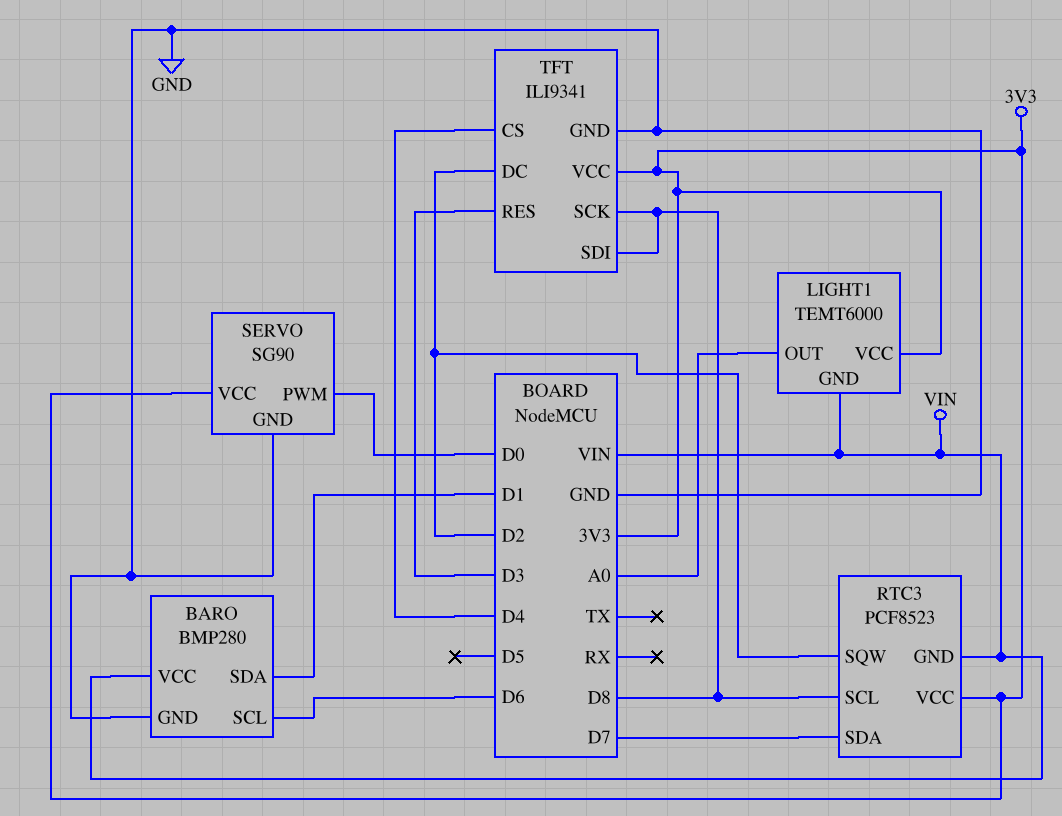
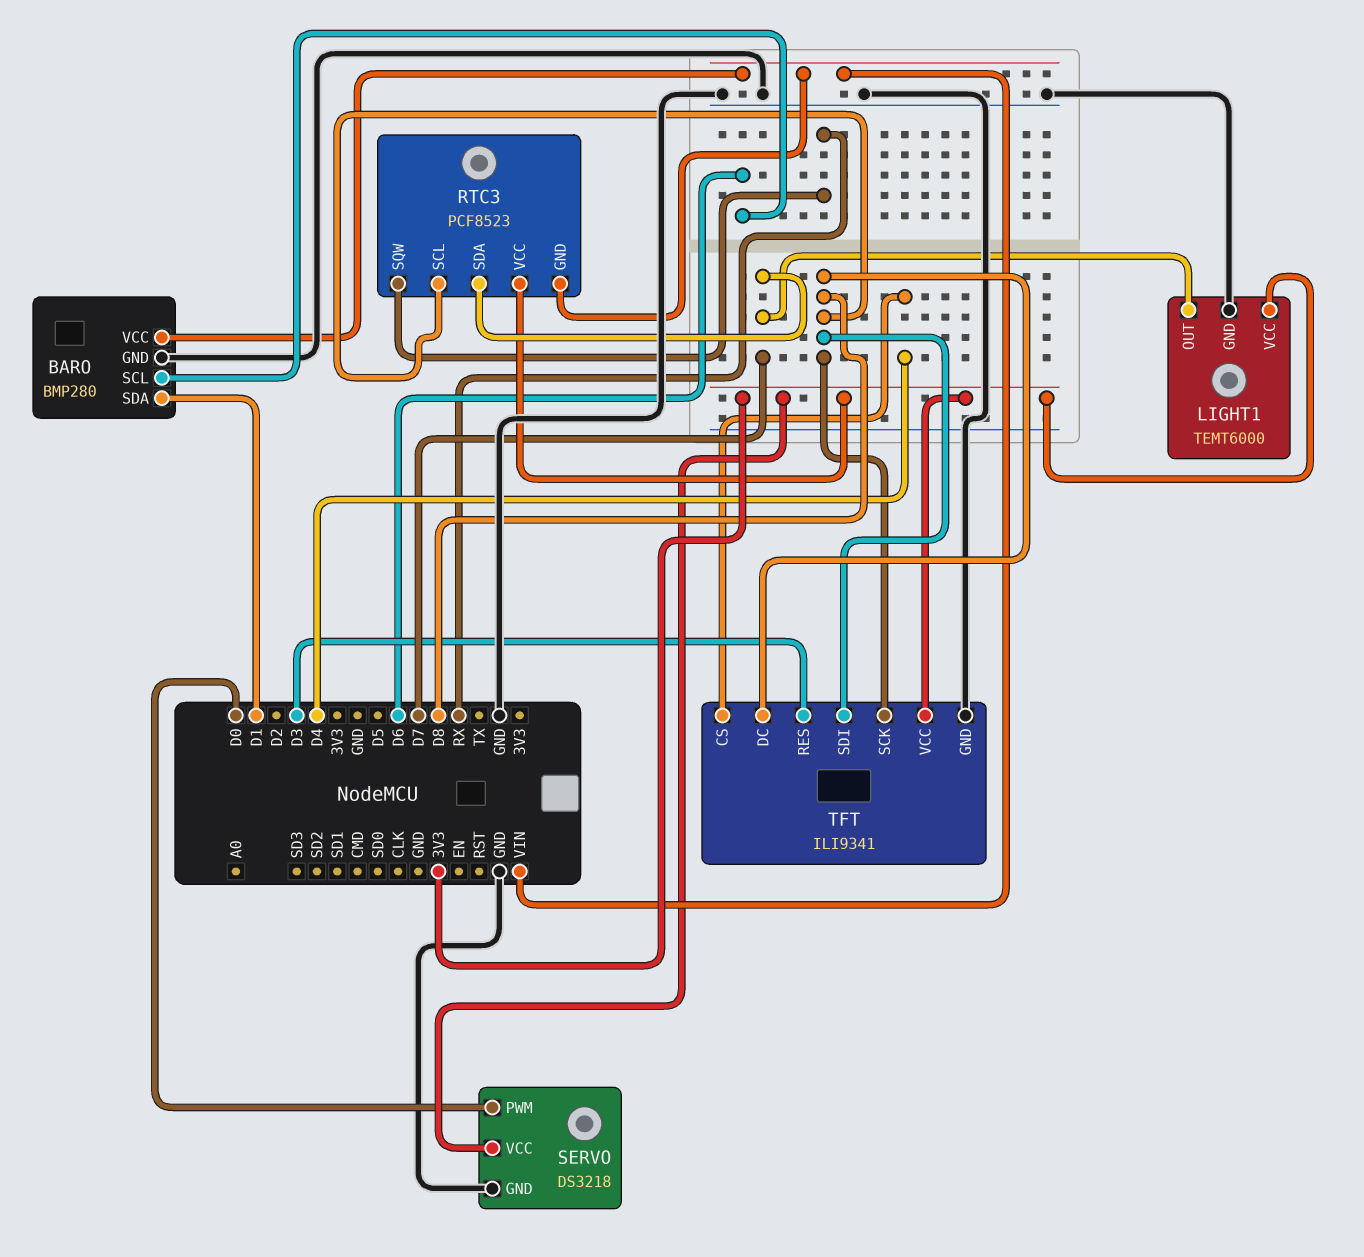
LIGHT1 pin GND: VIN -> GND
LIGHT1 pin OUT: A0 -> D7
RTC3 pin SQW: D2 -> RX
SERVO: SG90 -> DS3218
TFT pin DC: D2 -> D8

